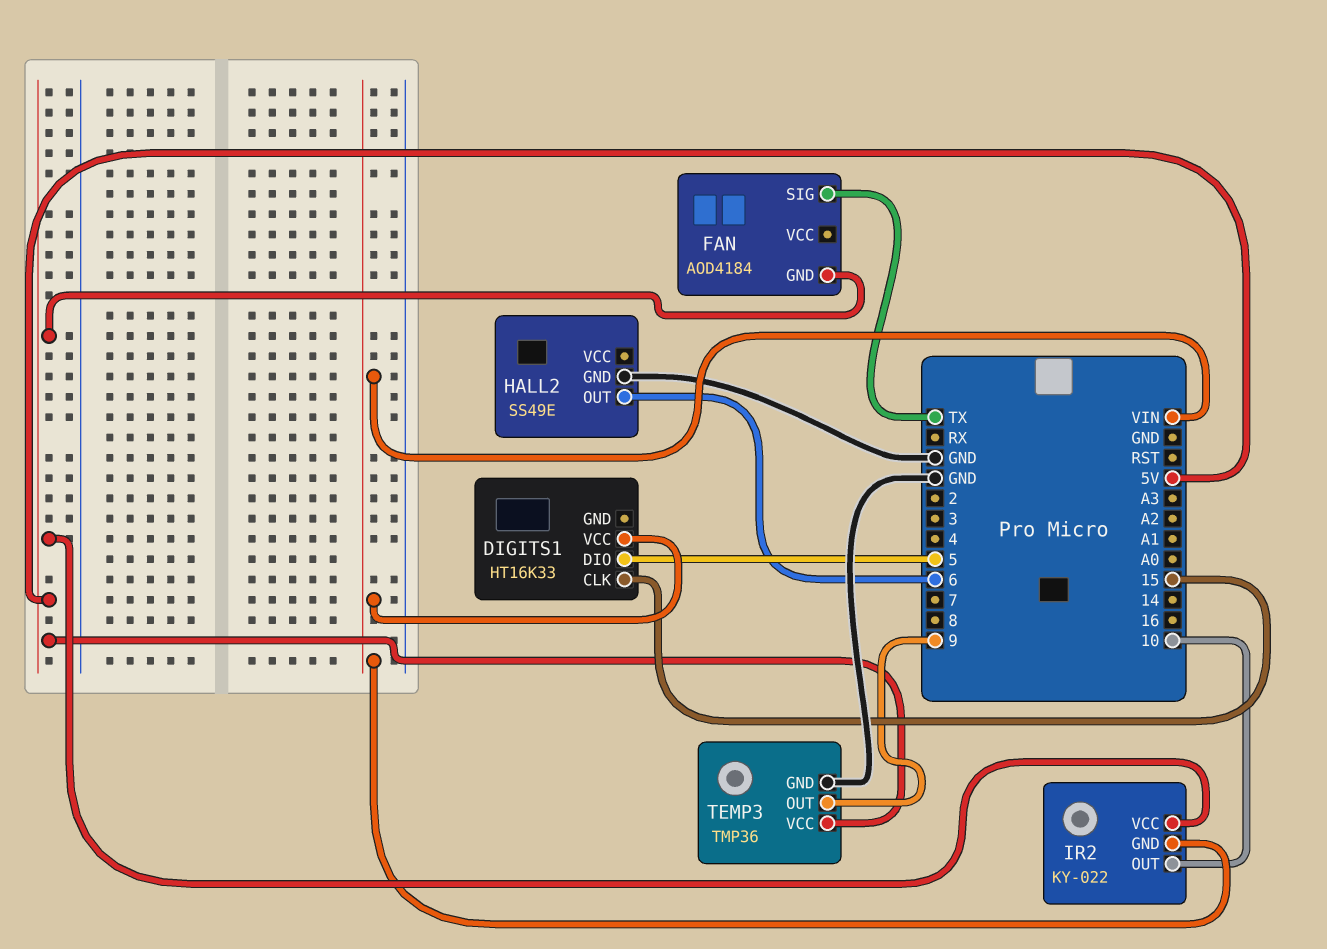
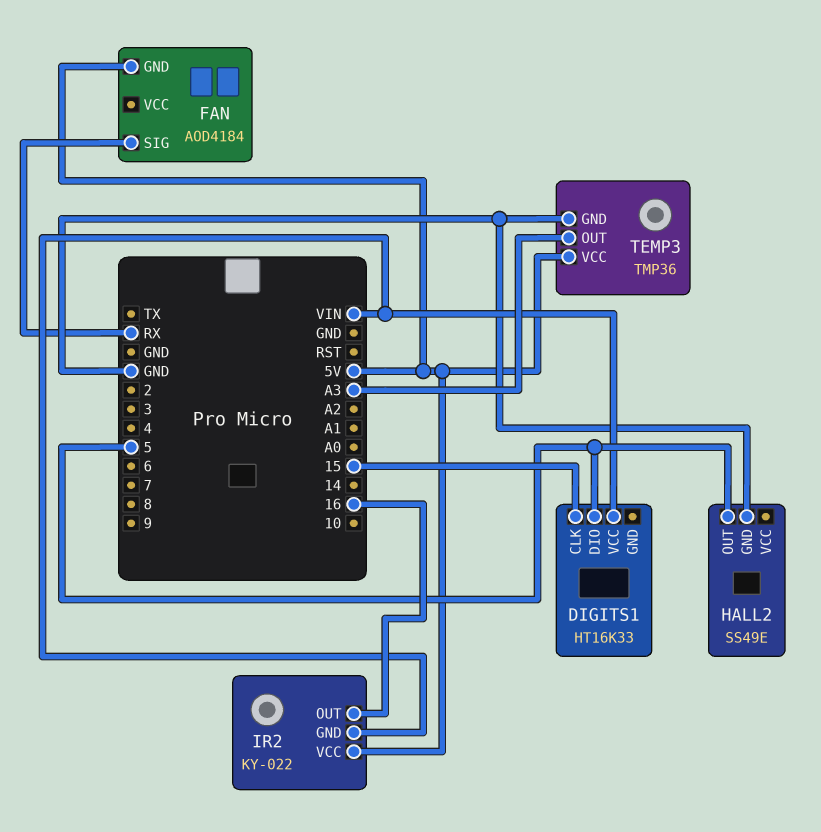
FAN pin SIG: TX -> RX
HALL2 pin OUT: 6 -> 5
IR2 pin OUT: 10 -> 16
TEMP3 pin OUT: 9 -> A3

